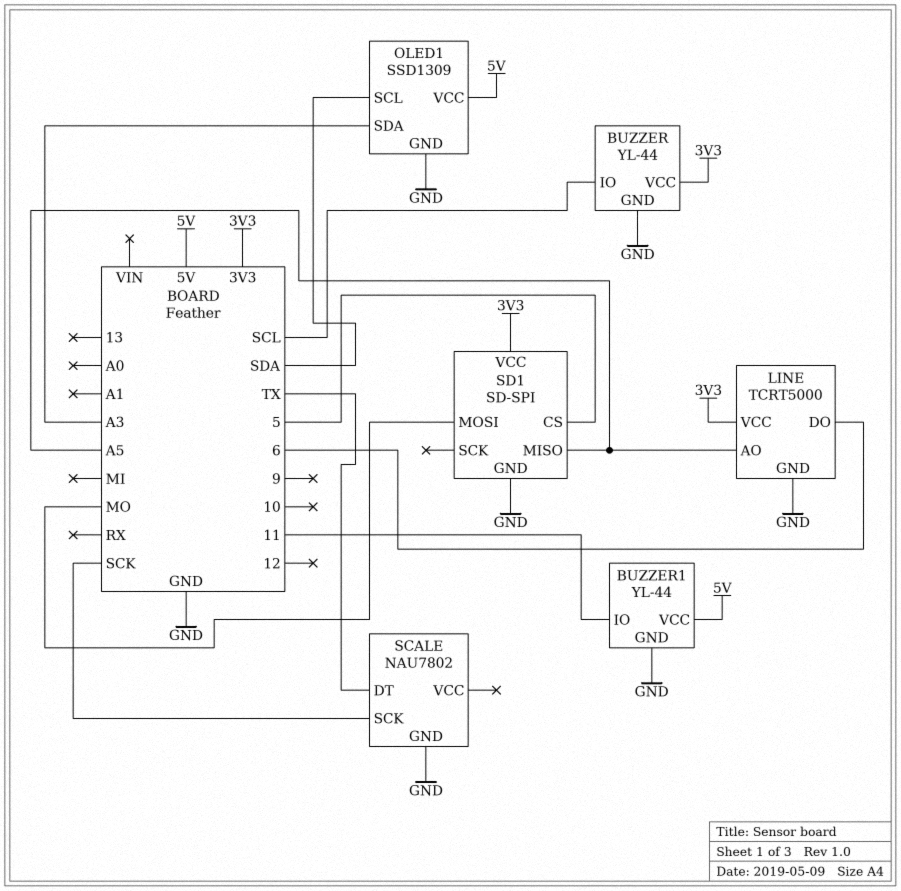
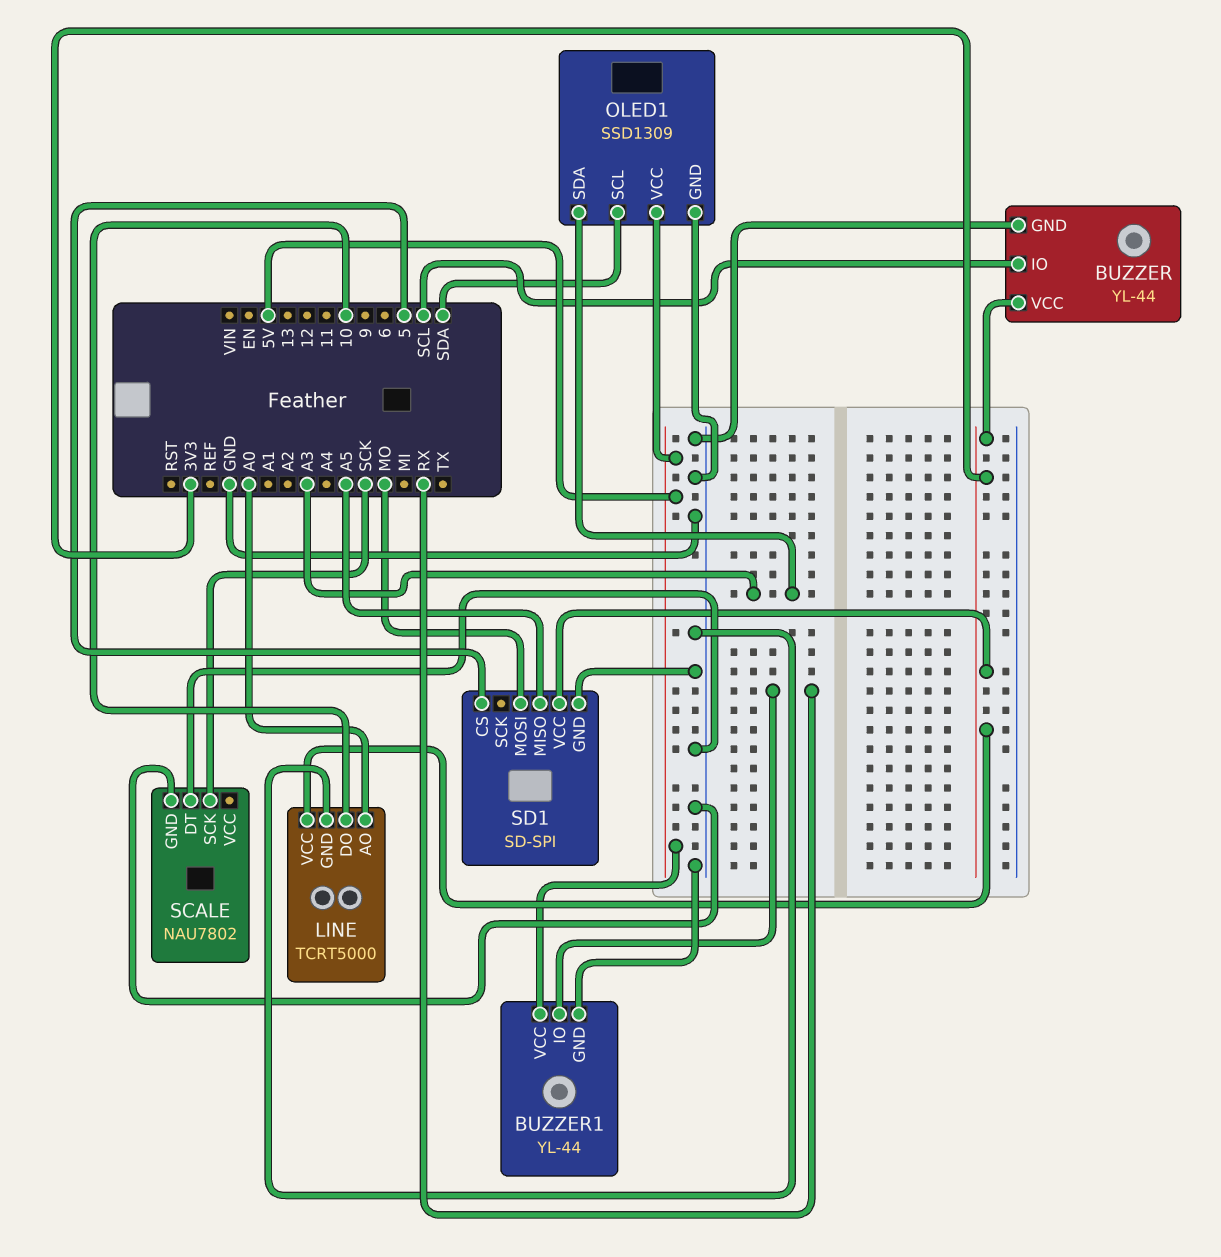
BUZZER1 pin IO: 11 -> RX
LINE pin AO: A5 -> A0
LINE pin DO: 6 -> 10
SCALE pin DT: TX -> GND

